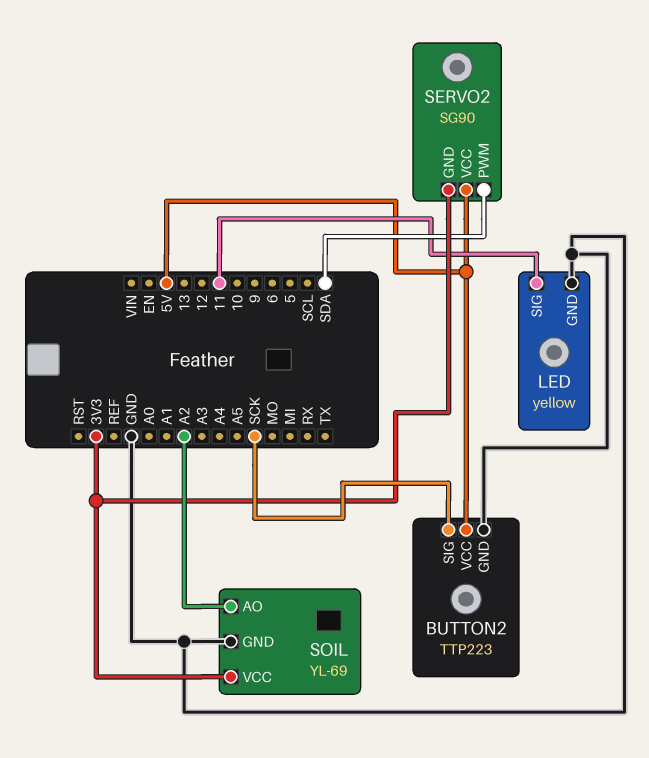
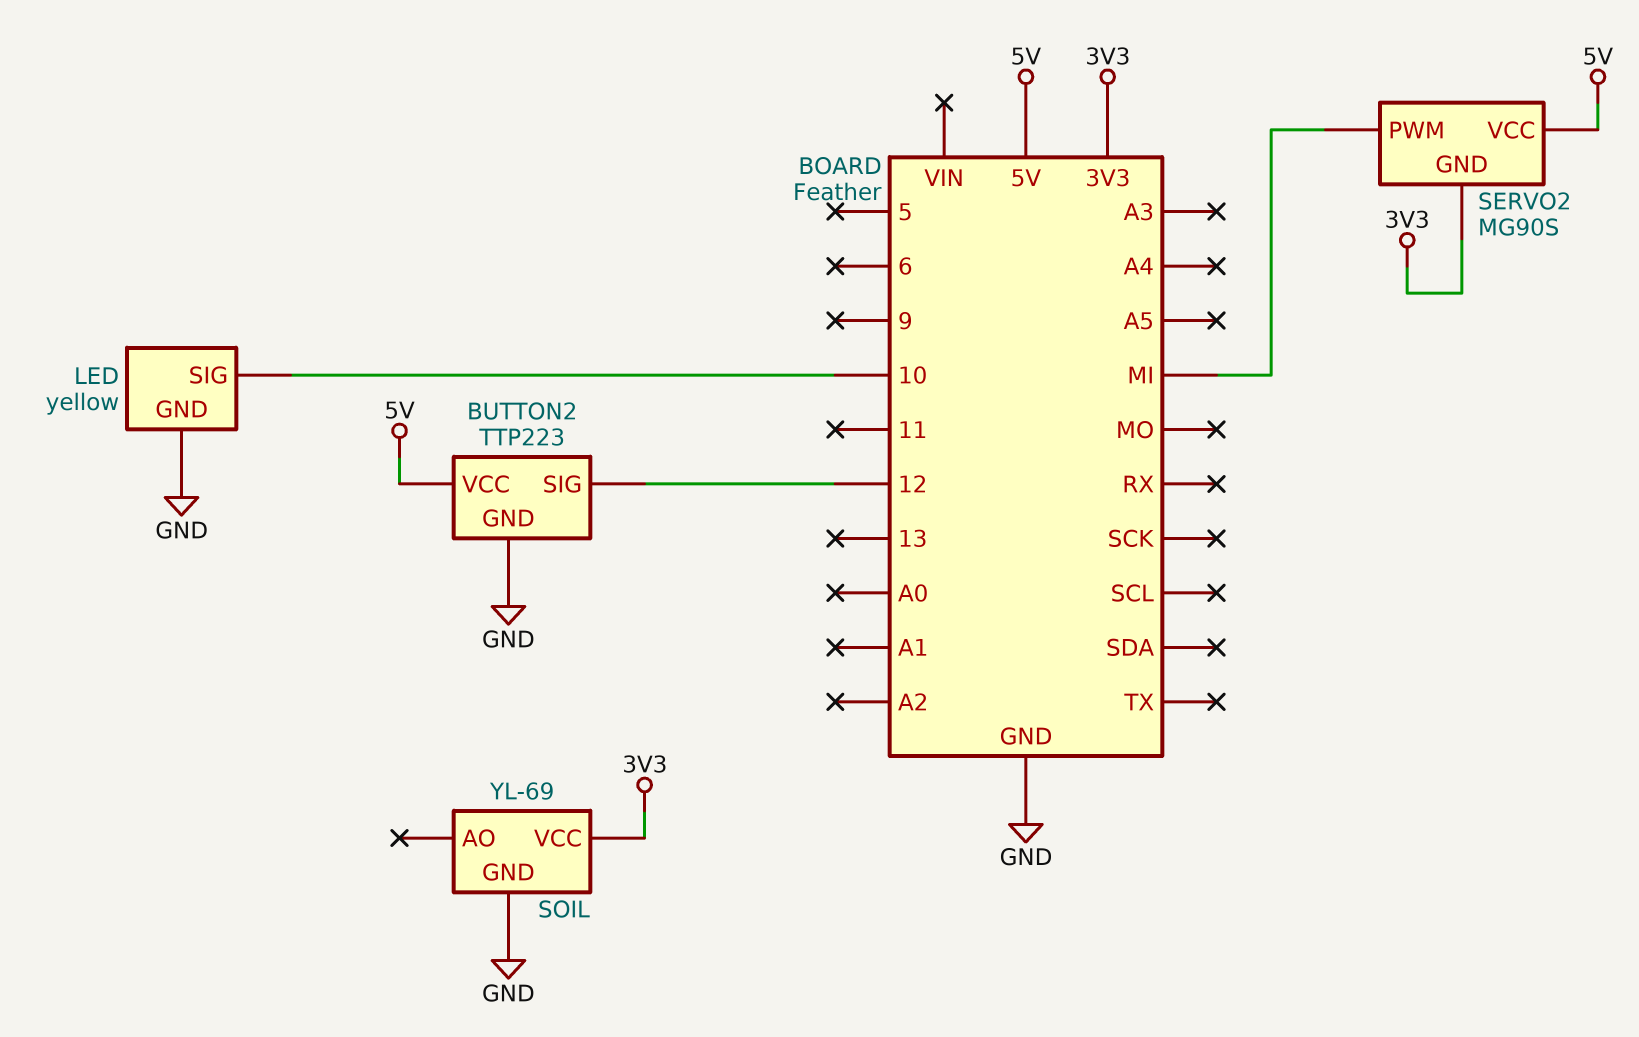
BUTTON2 pin SIG: SCK -> 12
LED pin SIG: 11 -> 10
SERVO2: SG90 -> MG90S
SERVO2 pin PWM: SDA -> MI
SOIL pin AO: A2 -> none

